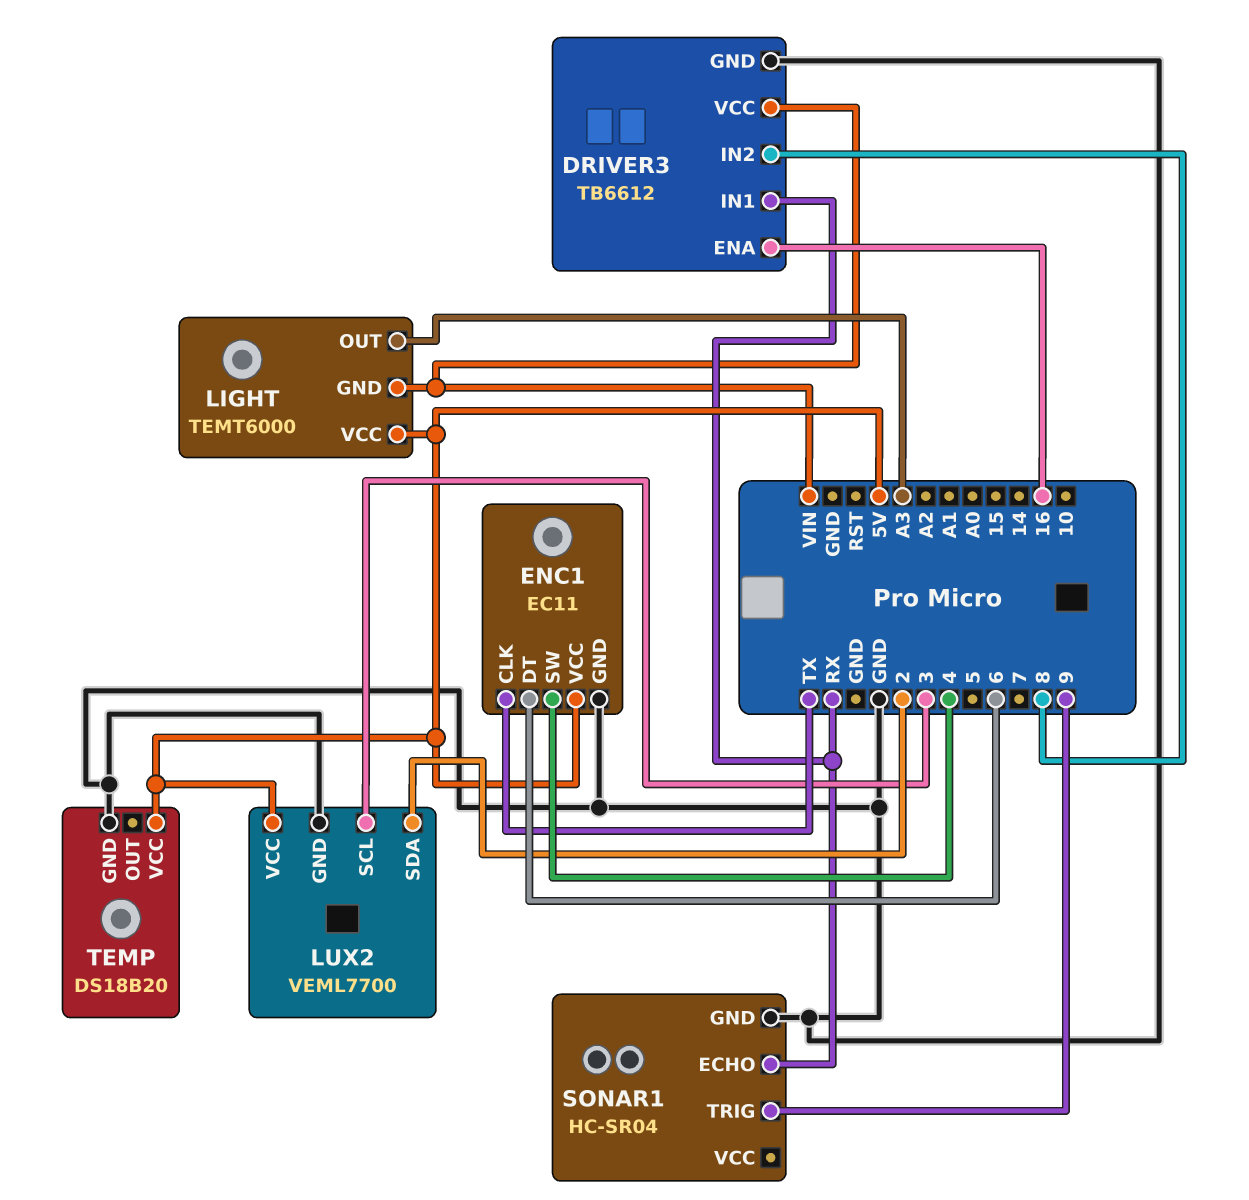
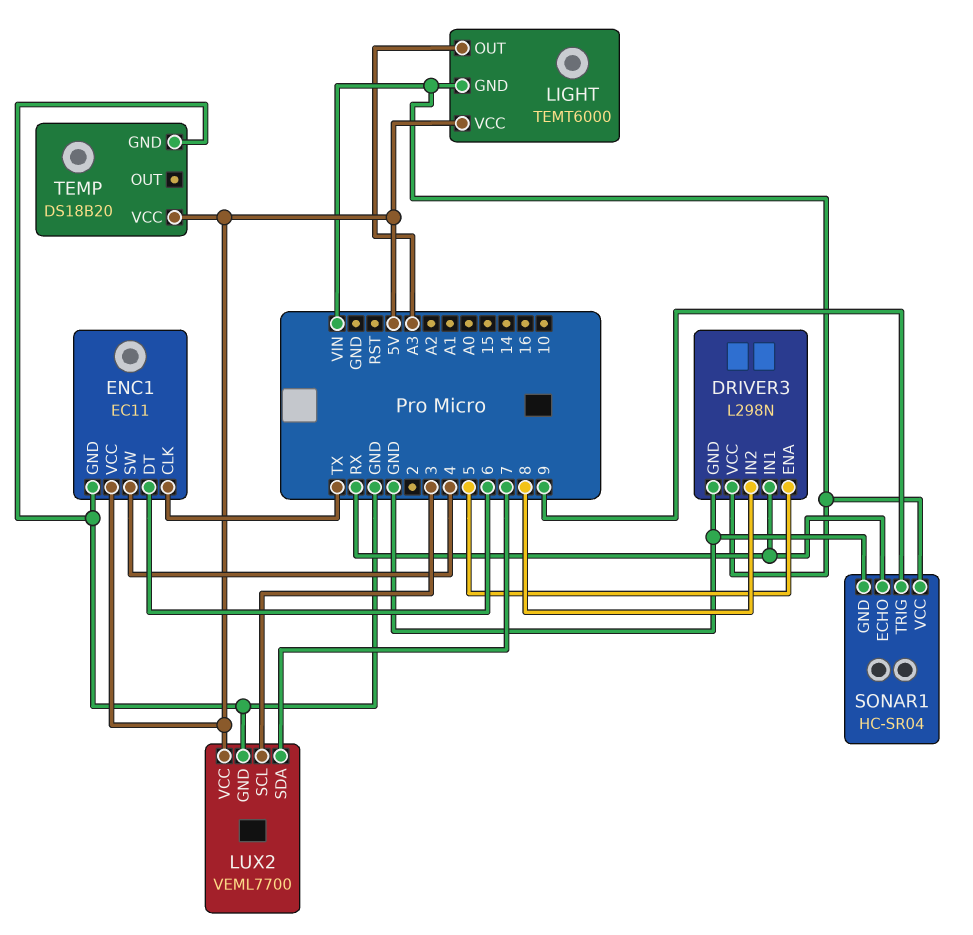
DRIVER3: TB6612 -> L298N
DRIVER3 pin ENA: 16 -> 5
LUX2 pin SDA: 2 -> 7
SONAR1 pin VCC: none -> VIN

